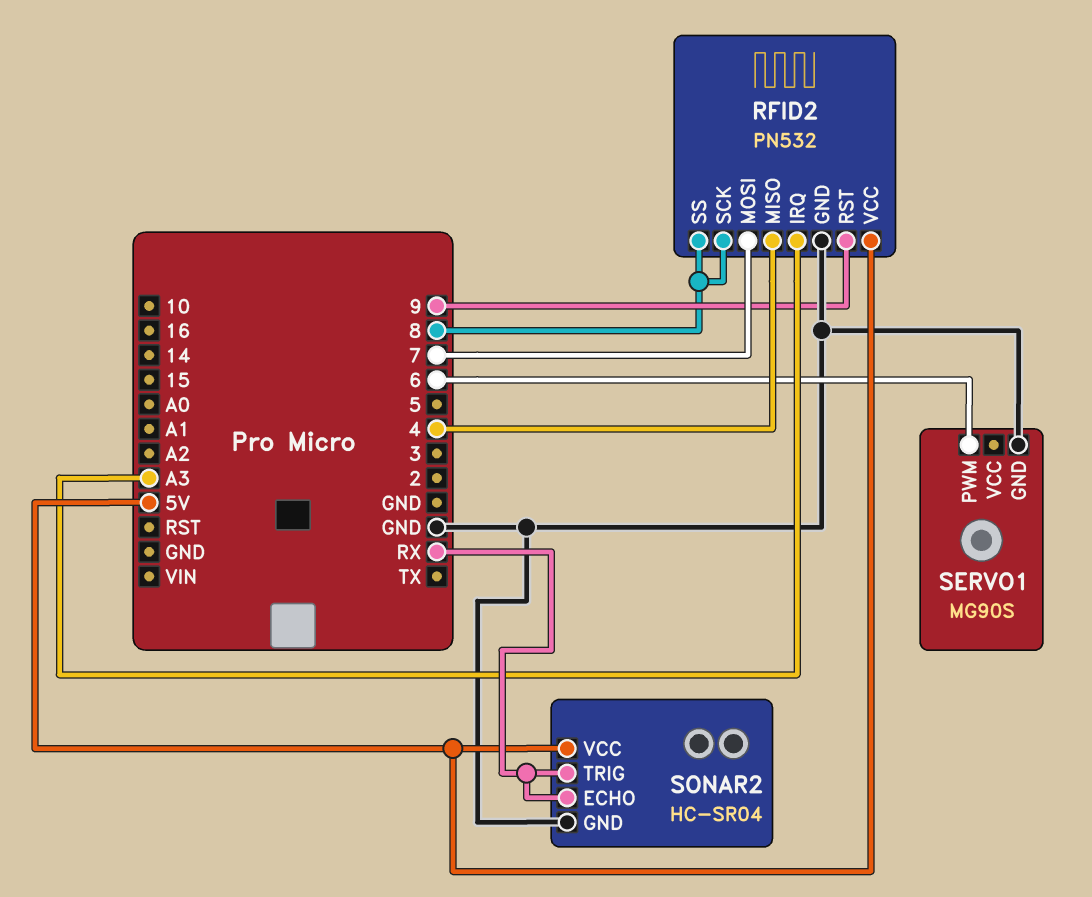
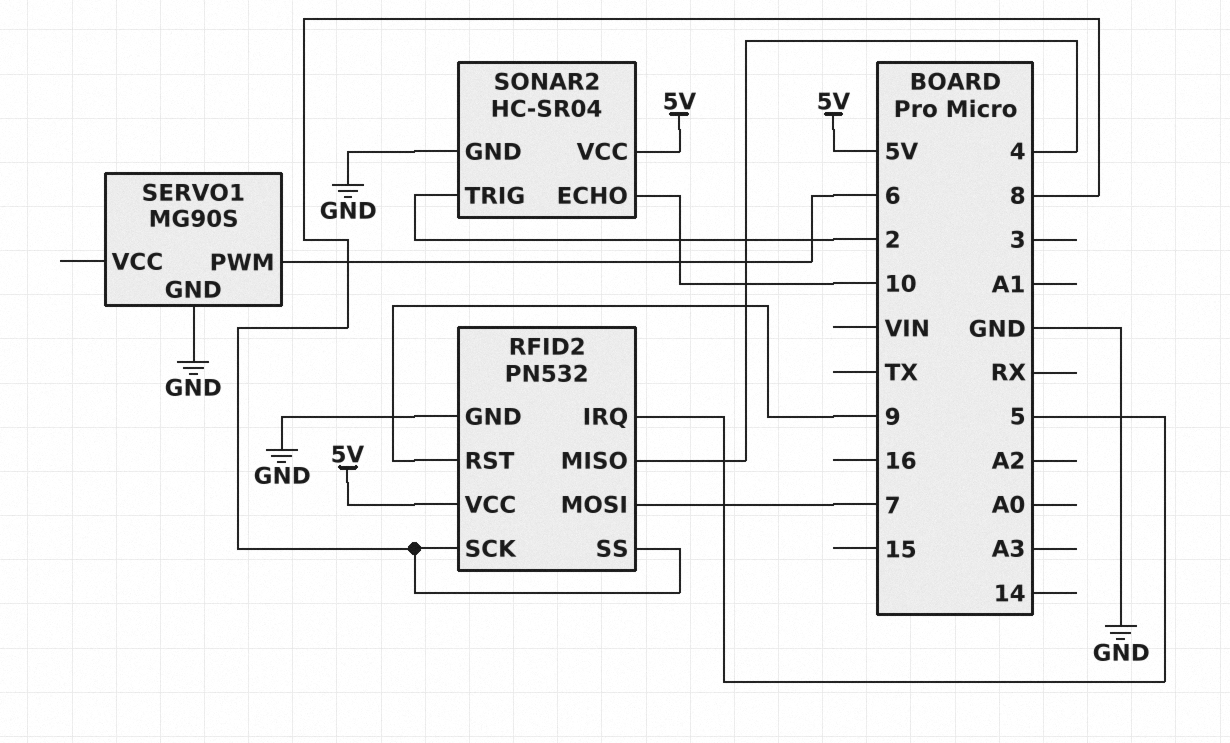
RFID2 pin IRQ: A3 -> 5
SONAR2 pin ECHO: RX -> 10
SONAR2 pin TRIG: RX -> 2

